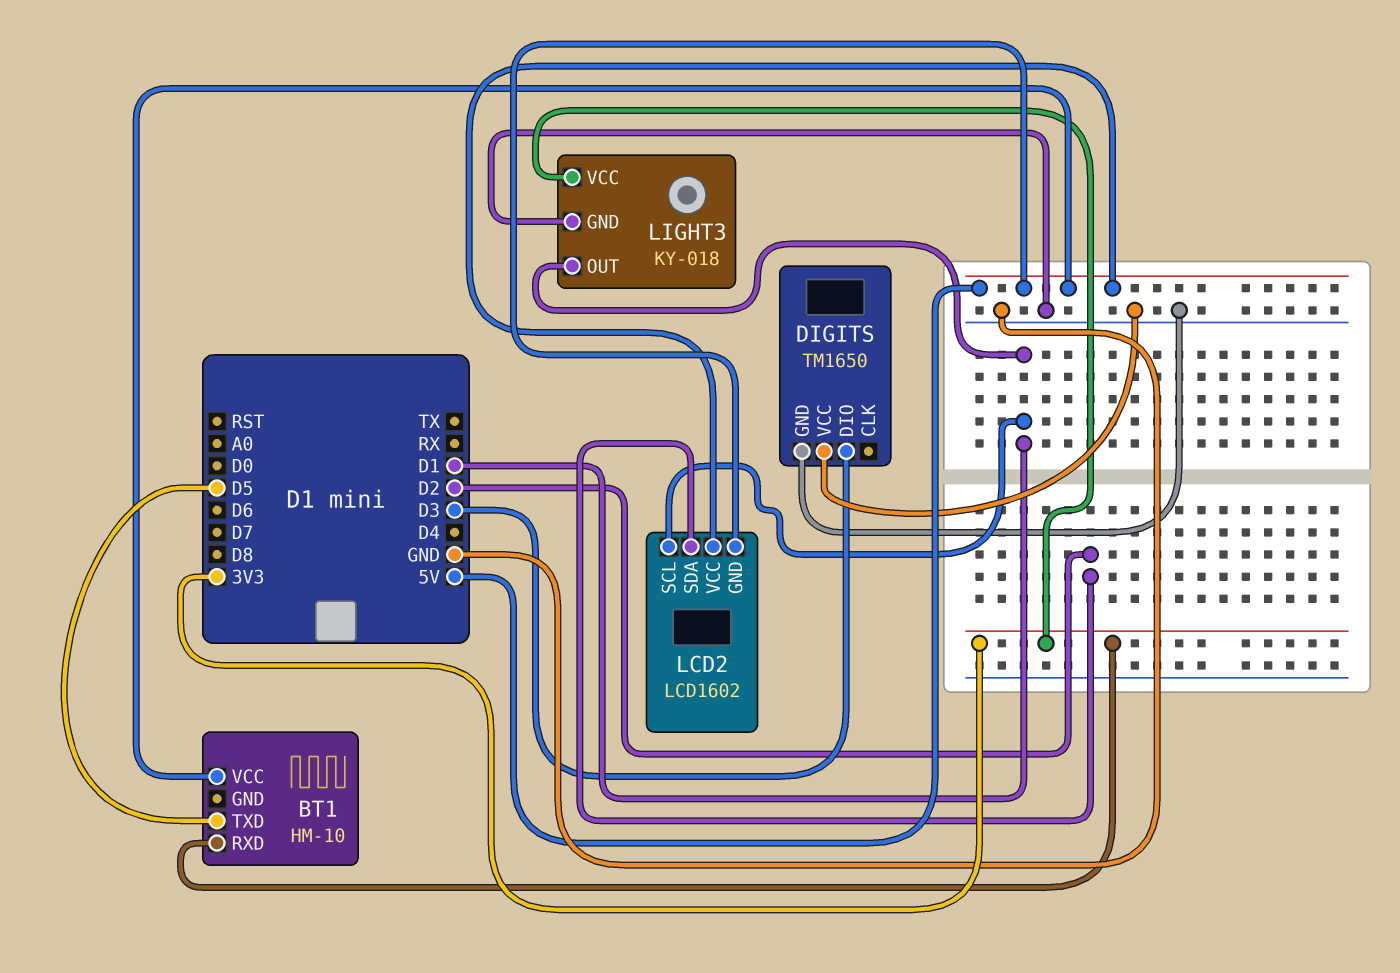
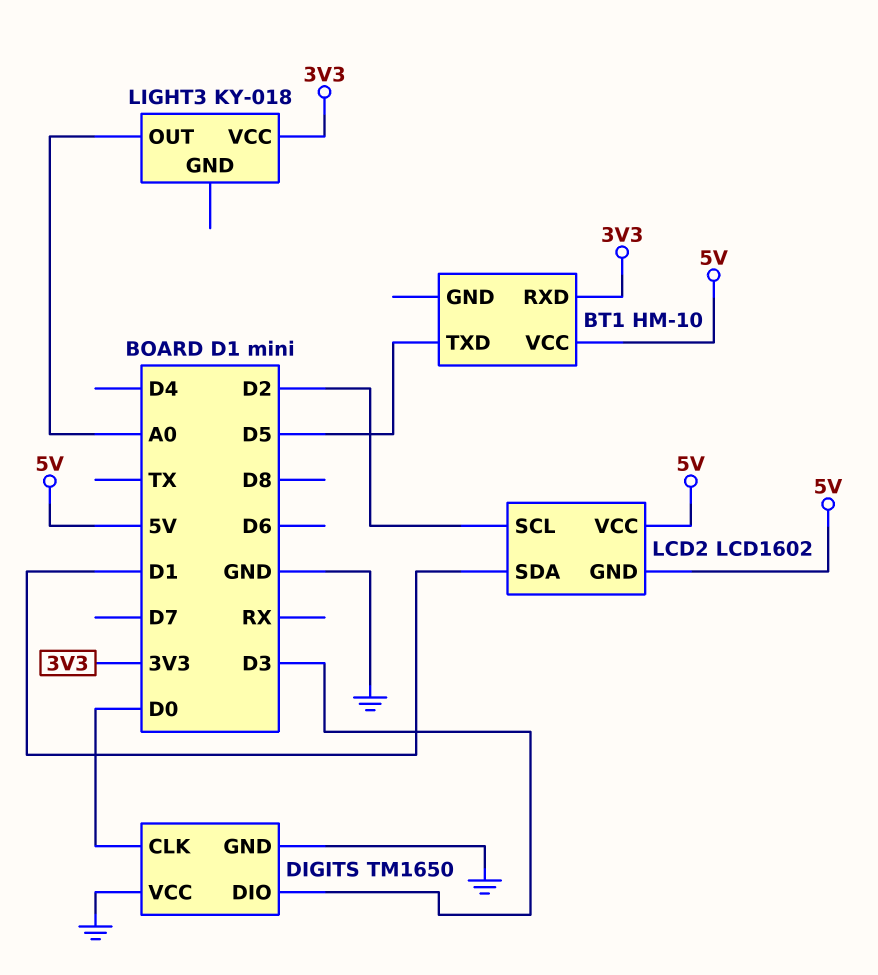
DIGITS pin CLK: none -> D0
LCD2 pin SCL: D1 -> D2
LCD2 pin SDA: D2 -> D1
LIGHT3 pin GND: GND -> none
LIGHT3 pin OUT: D1 -> A0

